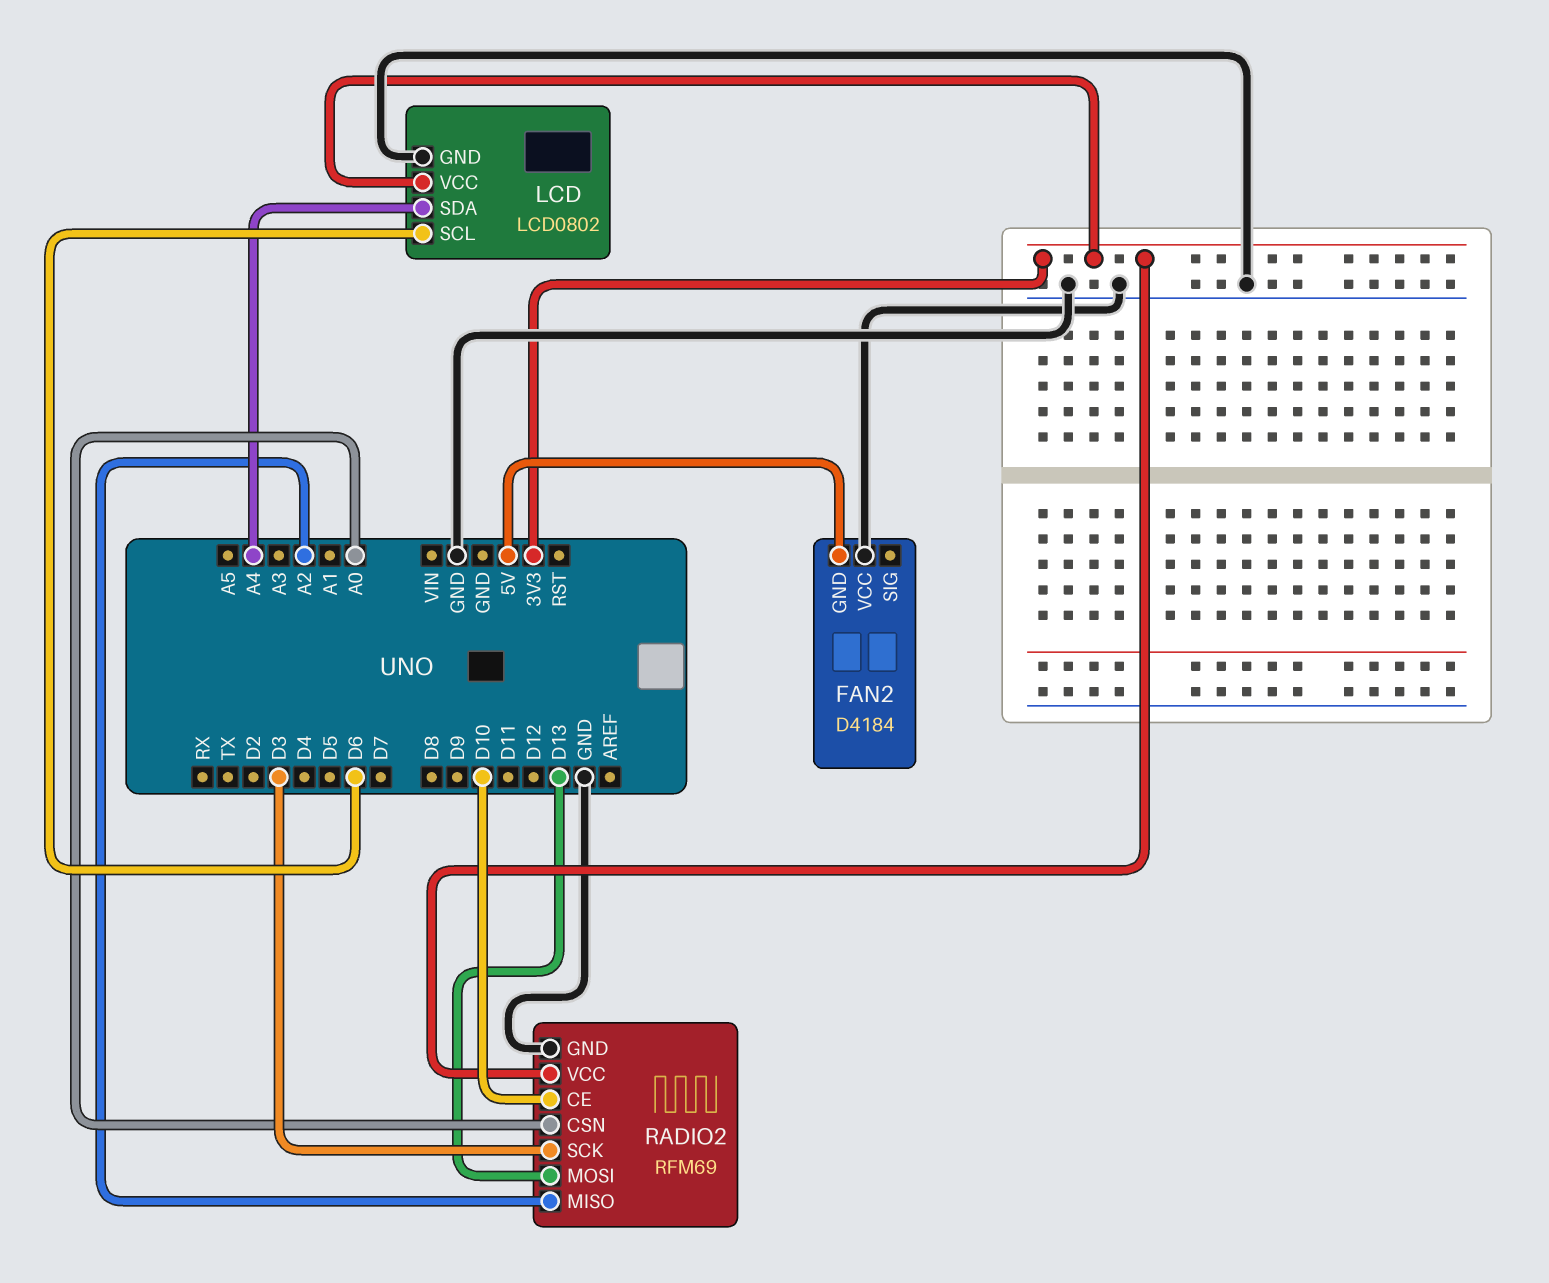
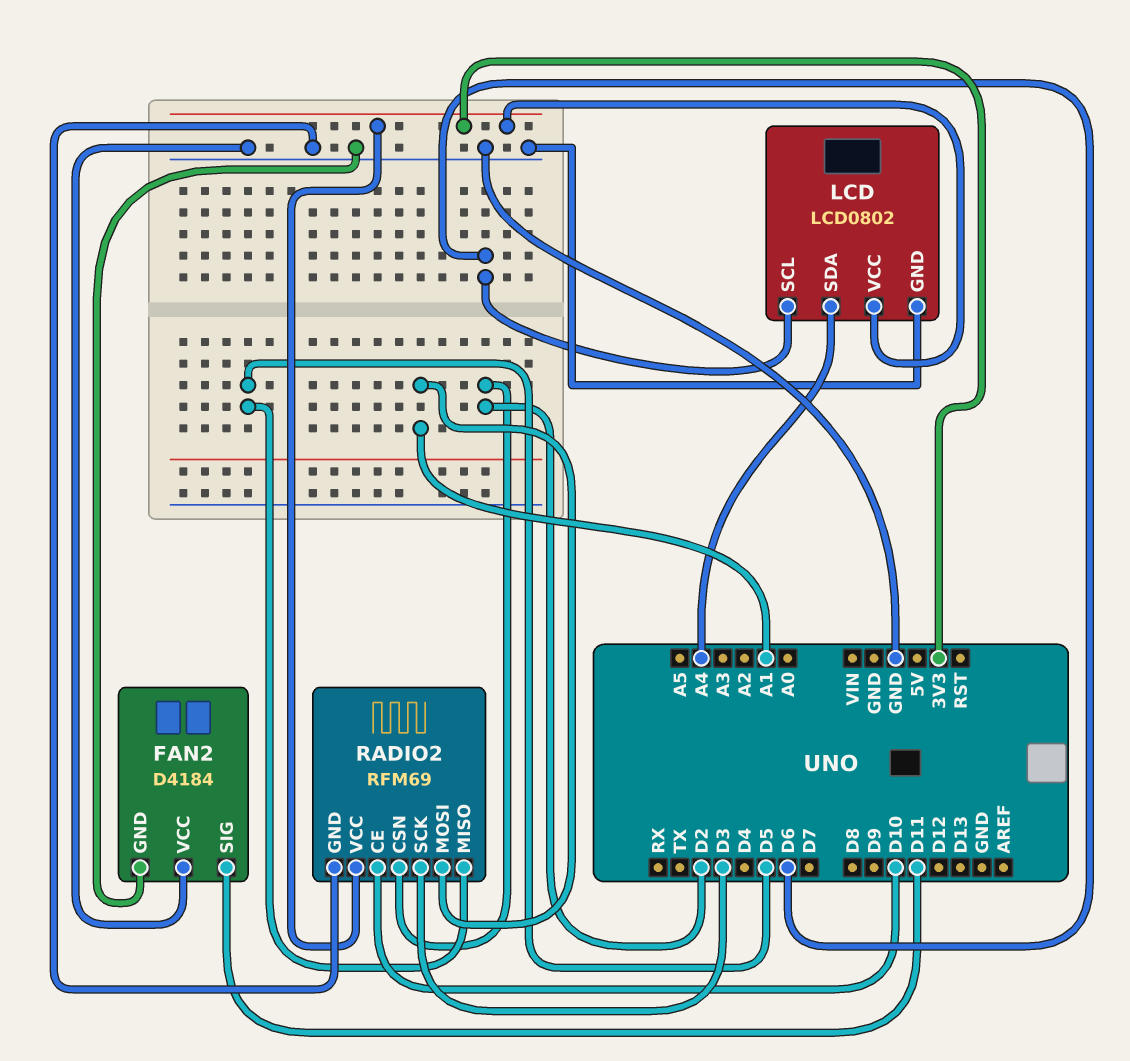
FAN2 pin GND: 5V -> GND
FAN2 pin SIG: none -> D11
RADIO2 pin CSN: A0 -> D2
RADIO2 pin MISO: A2 -> D5
RADIO2 pin MOSI: D13 -> A1

